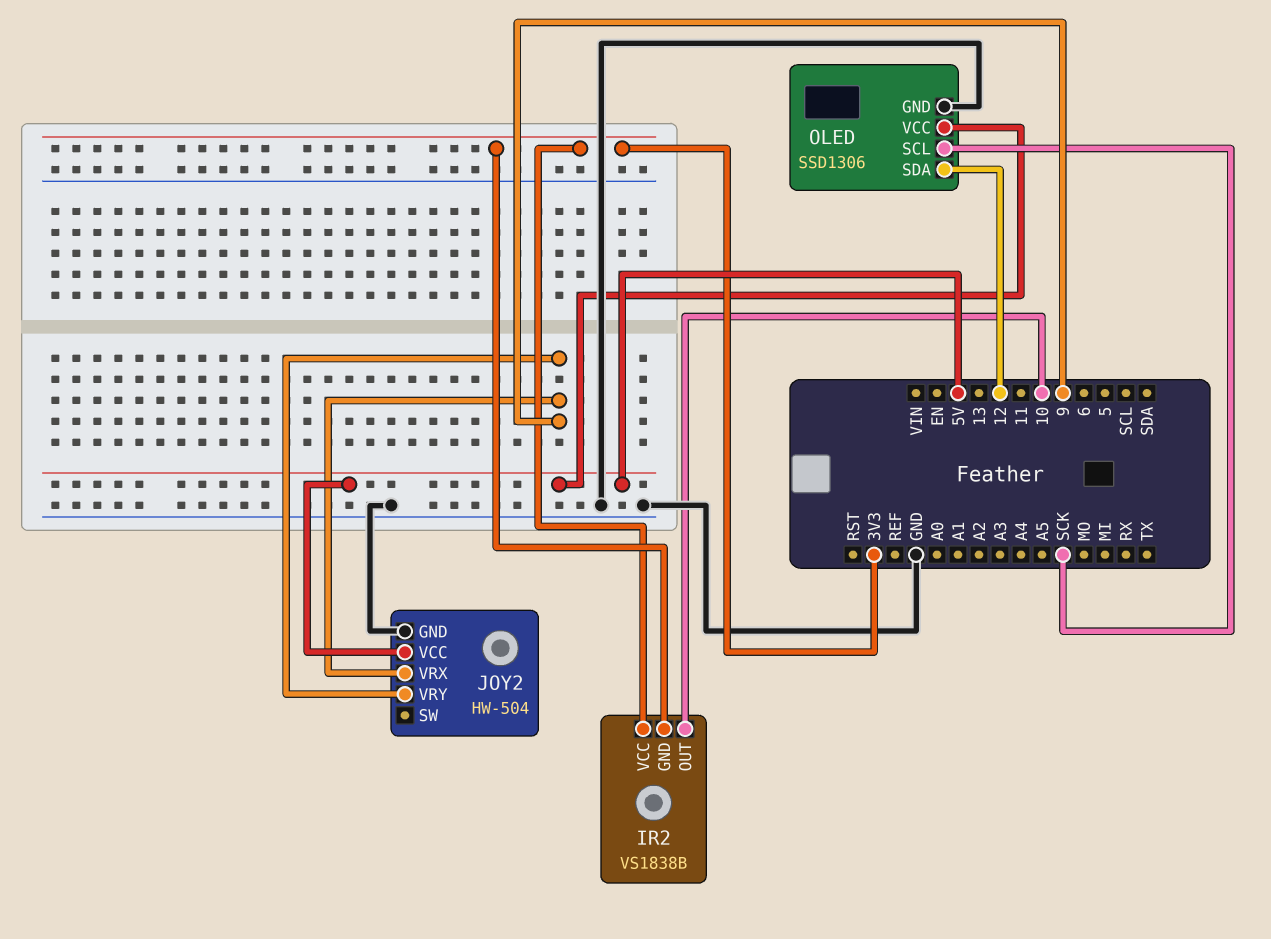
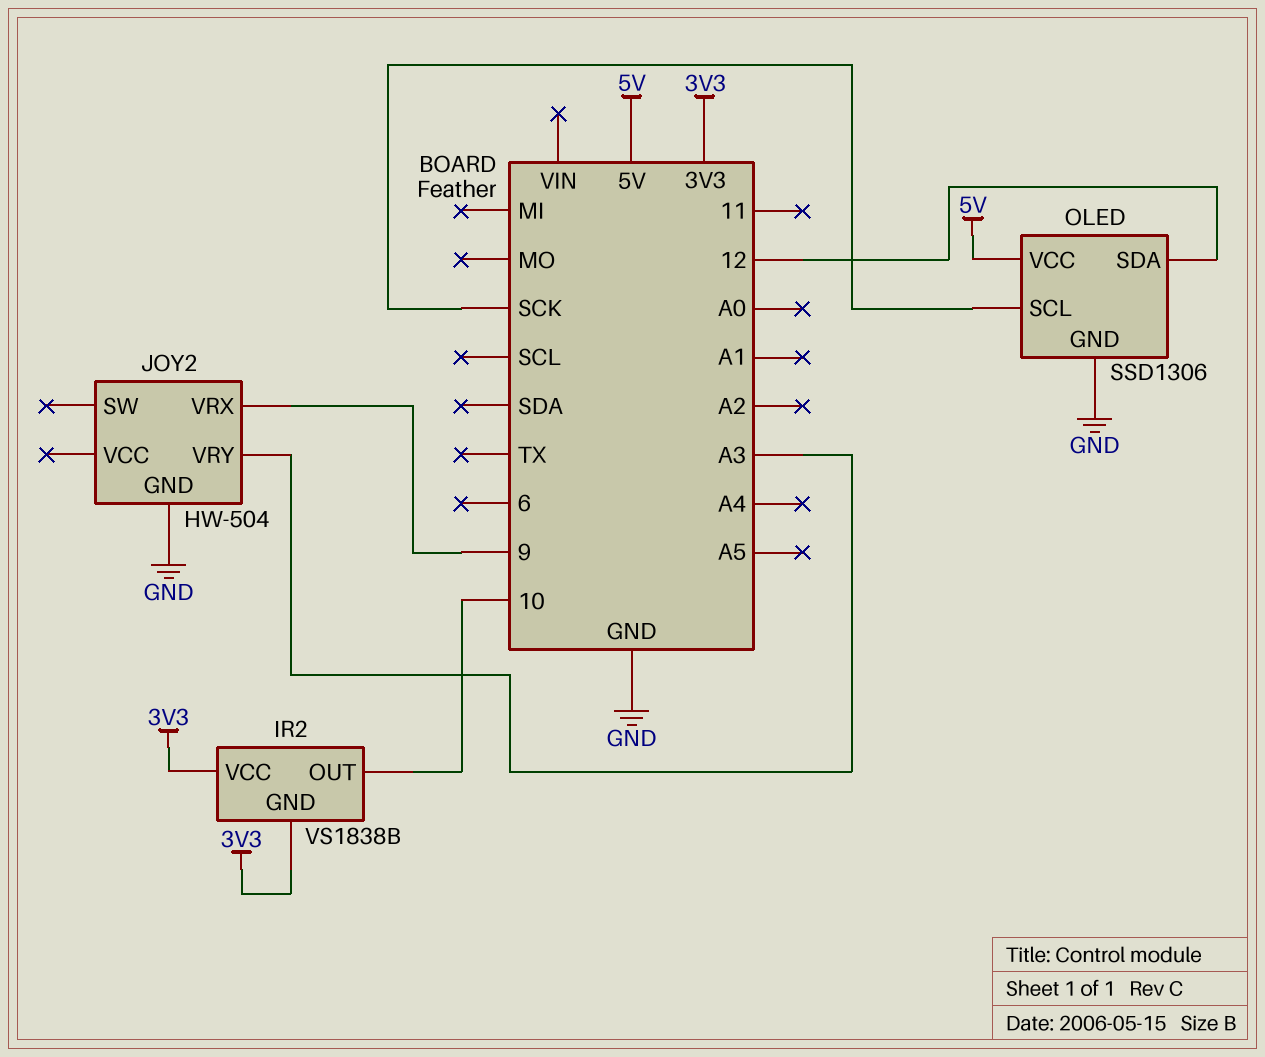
JOY2 pin VCC: 5V -> none
JOY2 pin VRY: 9 -> A3

